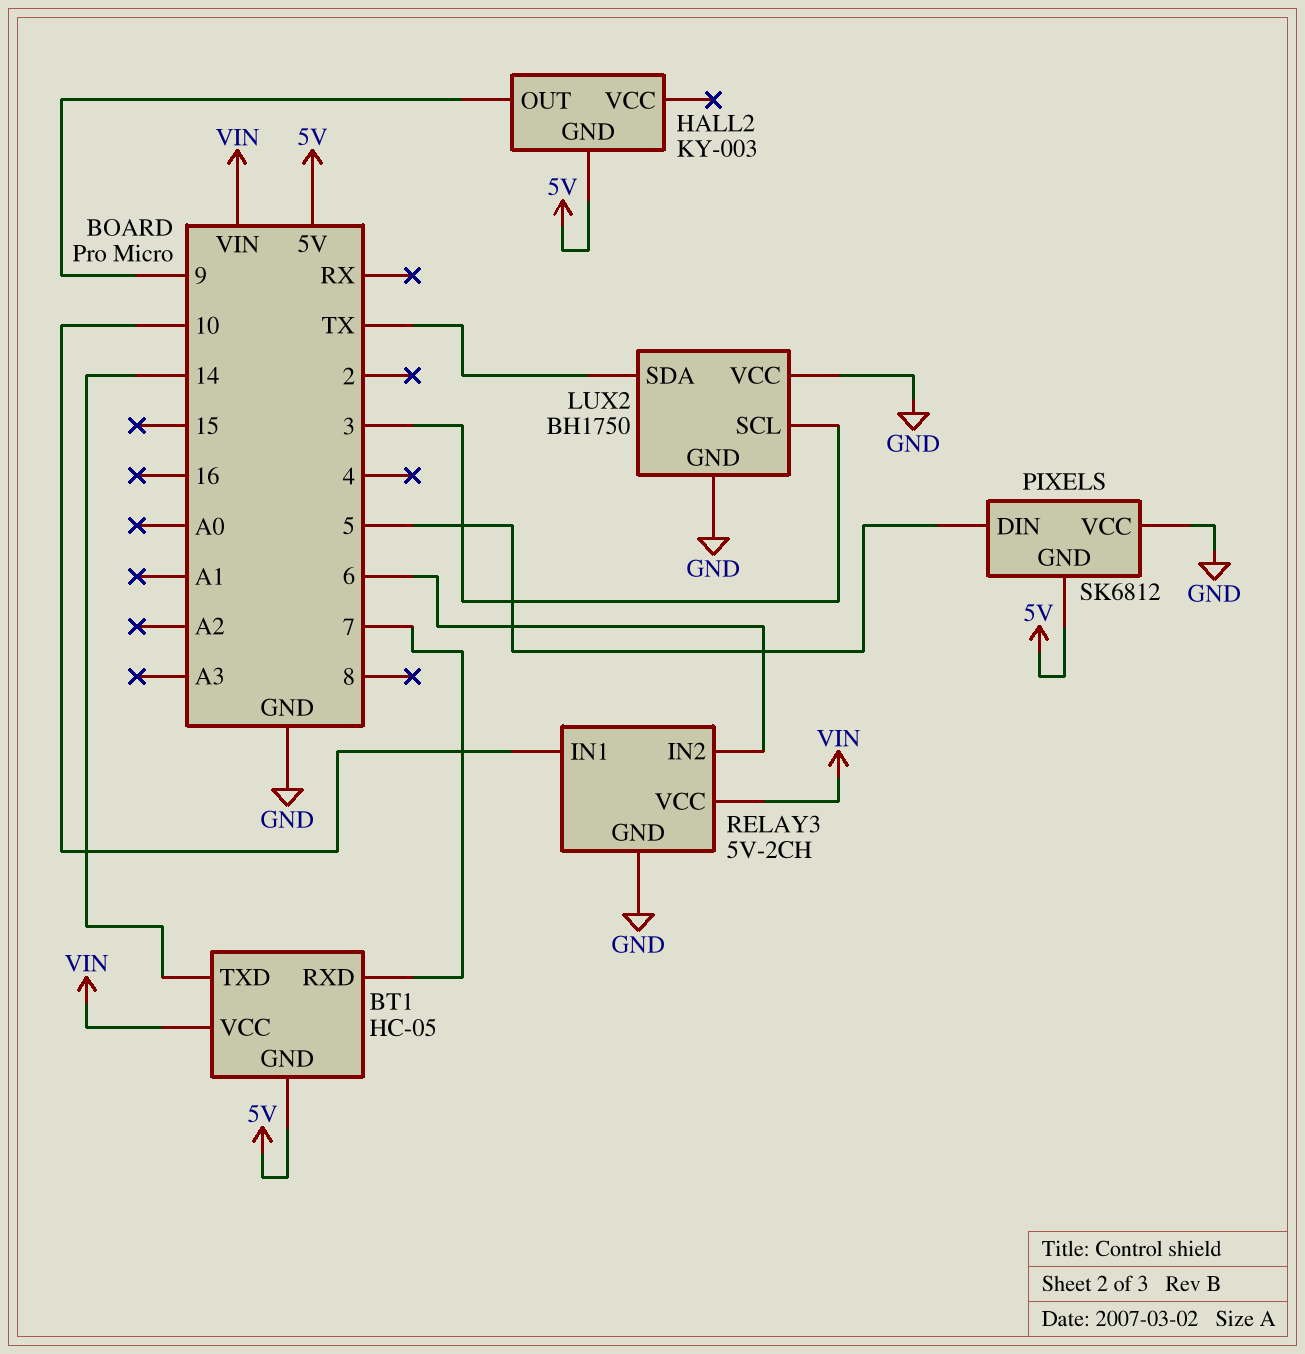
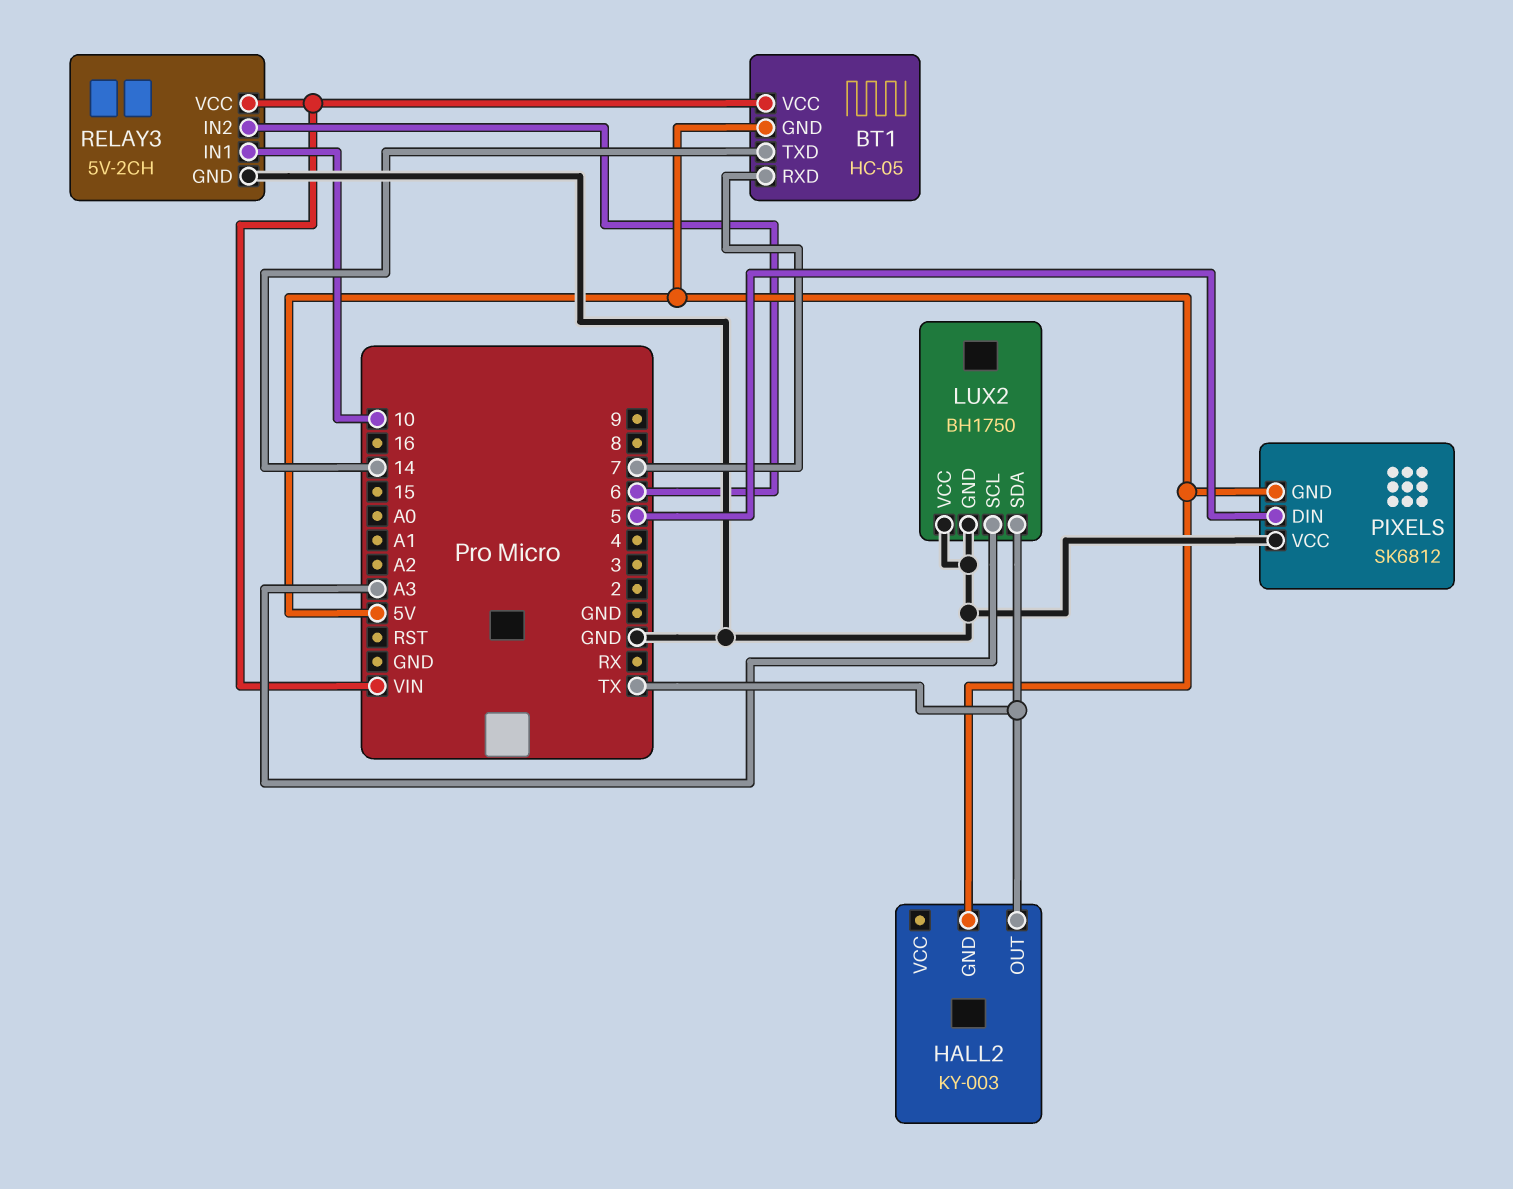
HALL2 pin OUT: 9 -> TX
LUX2 pin SCL: 3 -> A3

